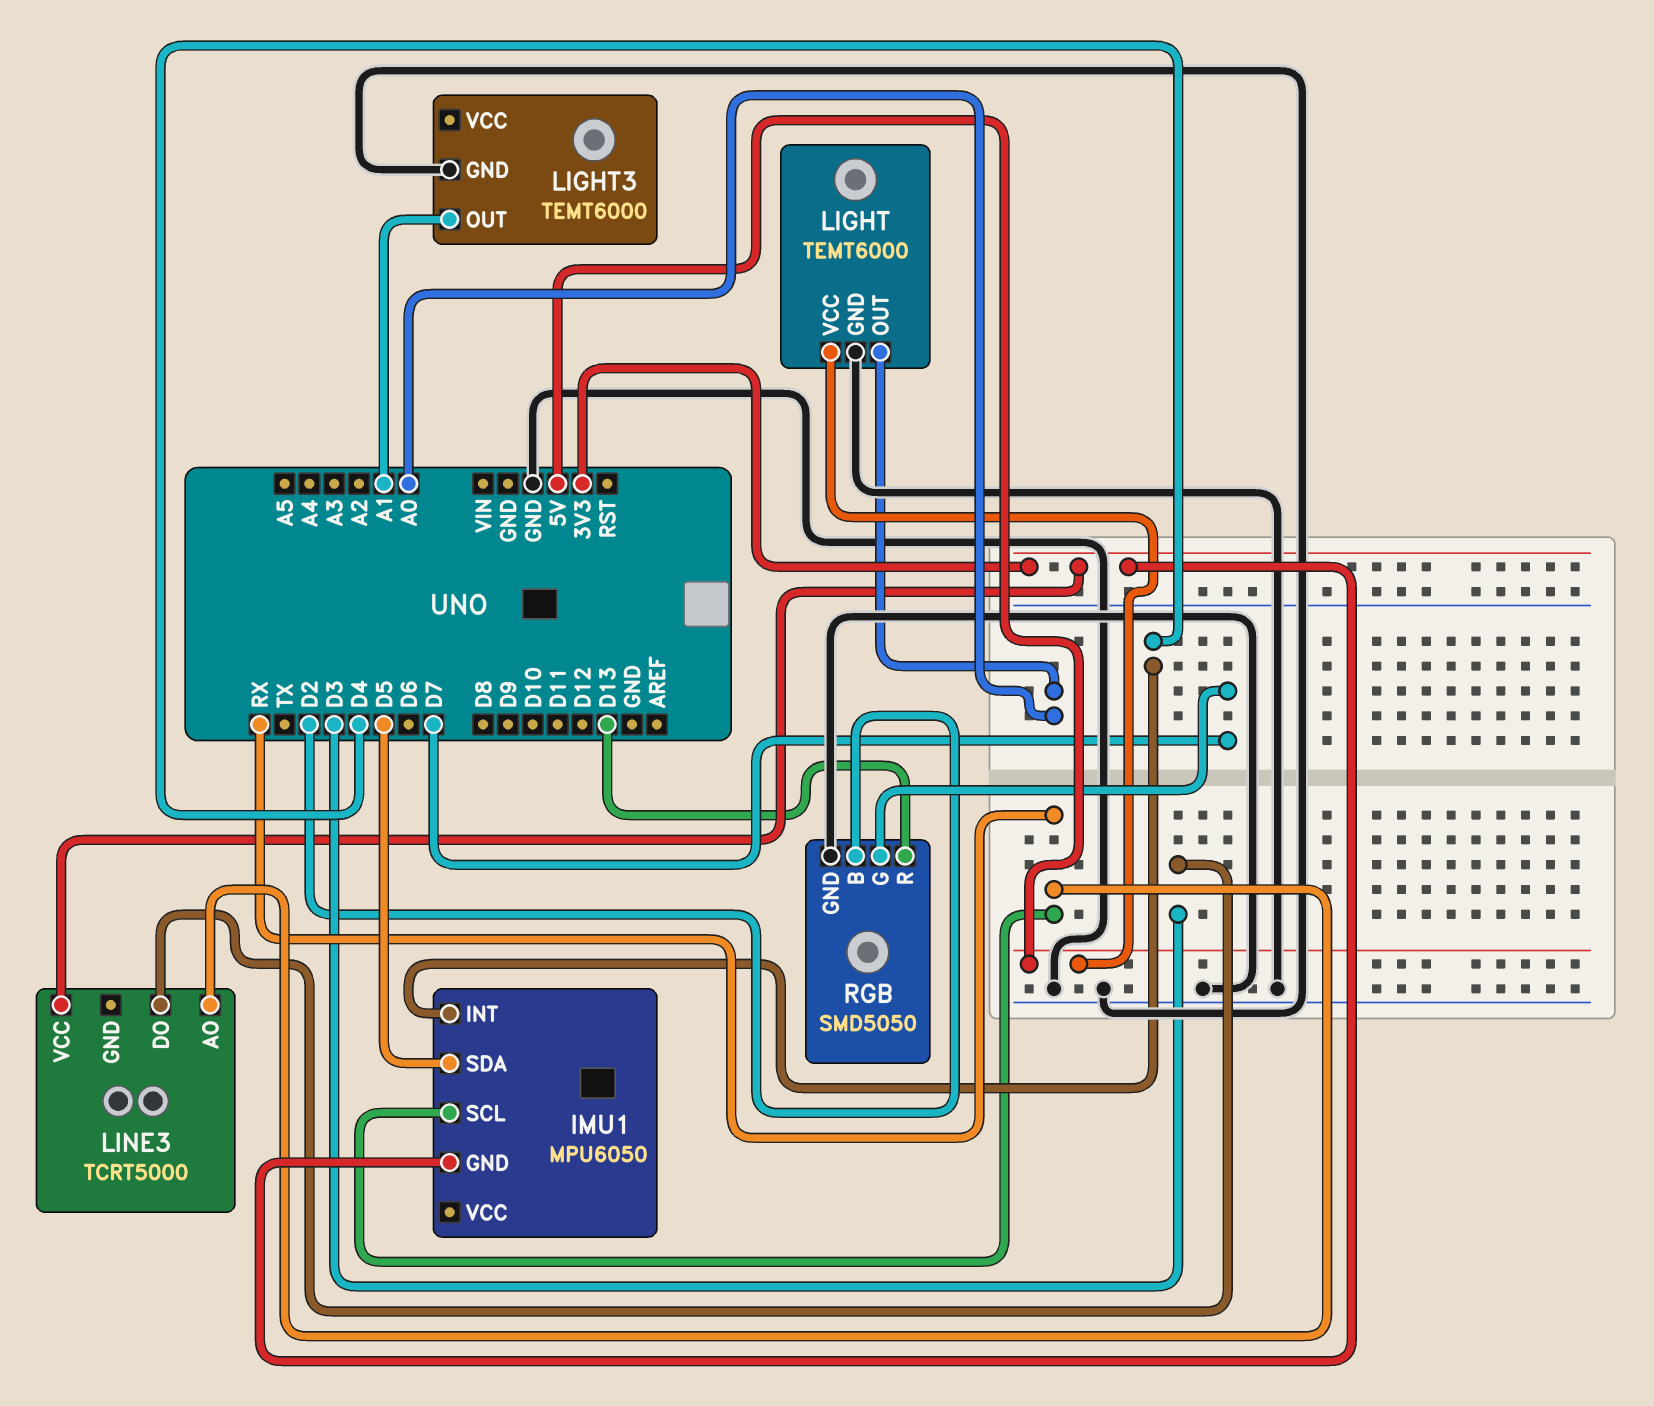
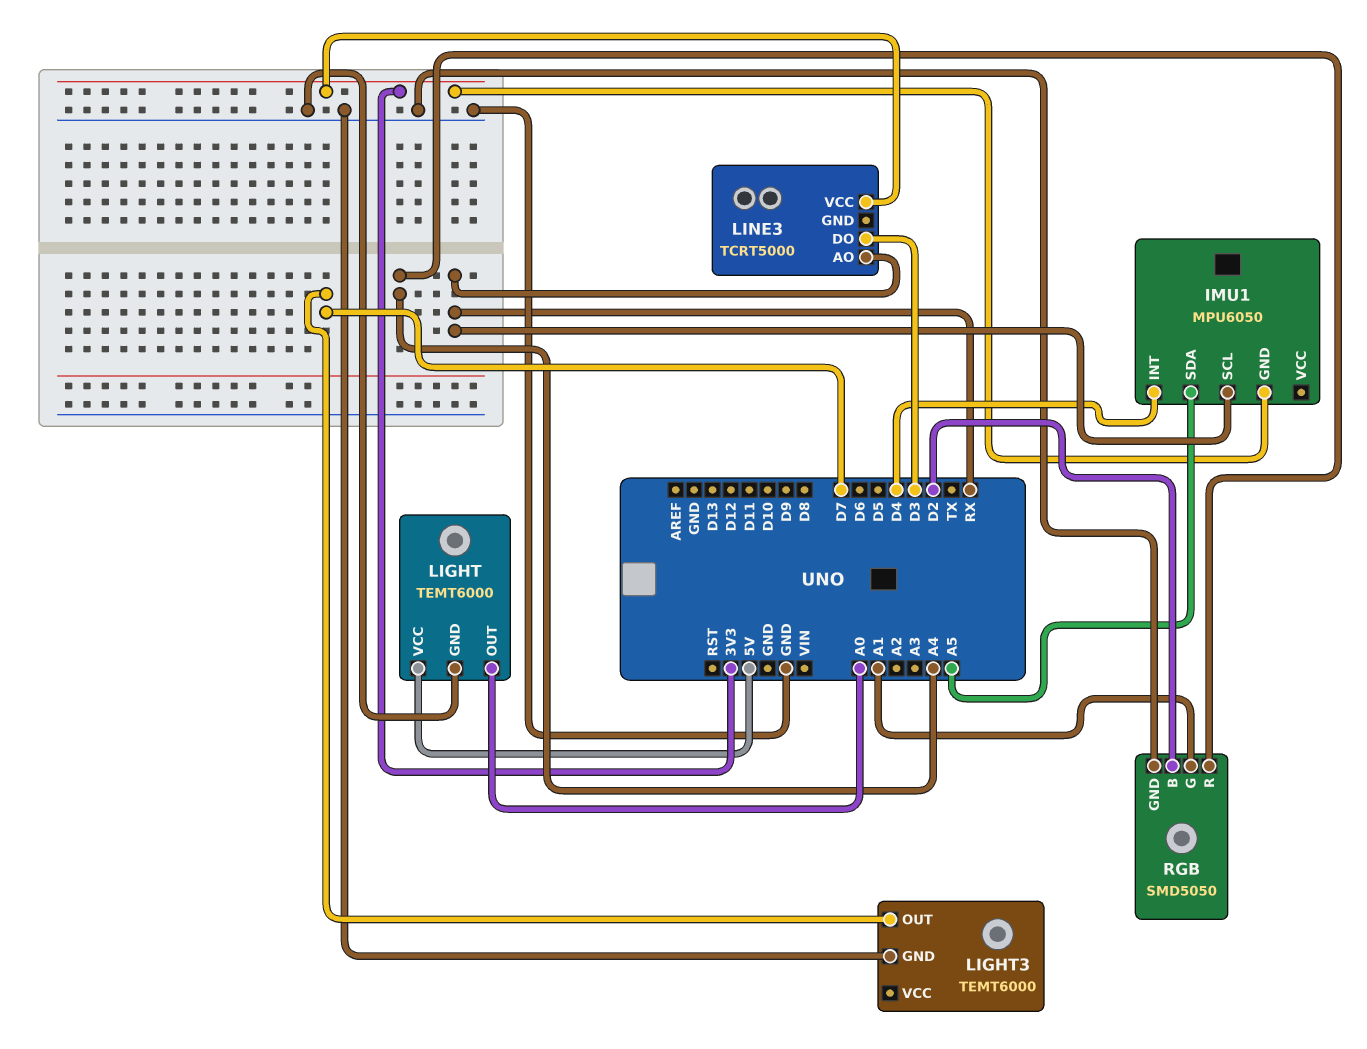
IMU1 pin SDA: D5 -> A5
LIGHT3 pin OUT: A1 -> D7
RGB pin G: D7 -> A1
RGB pin R: D13 -> A4

